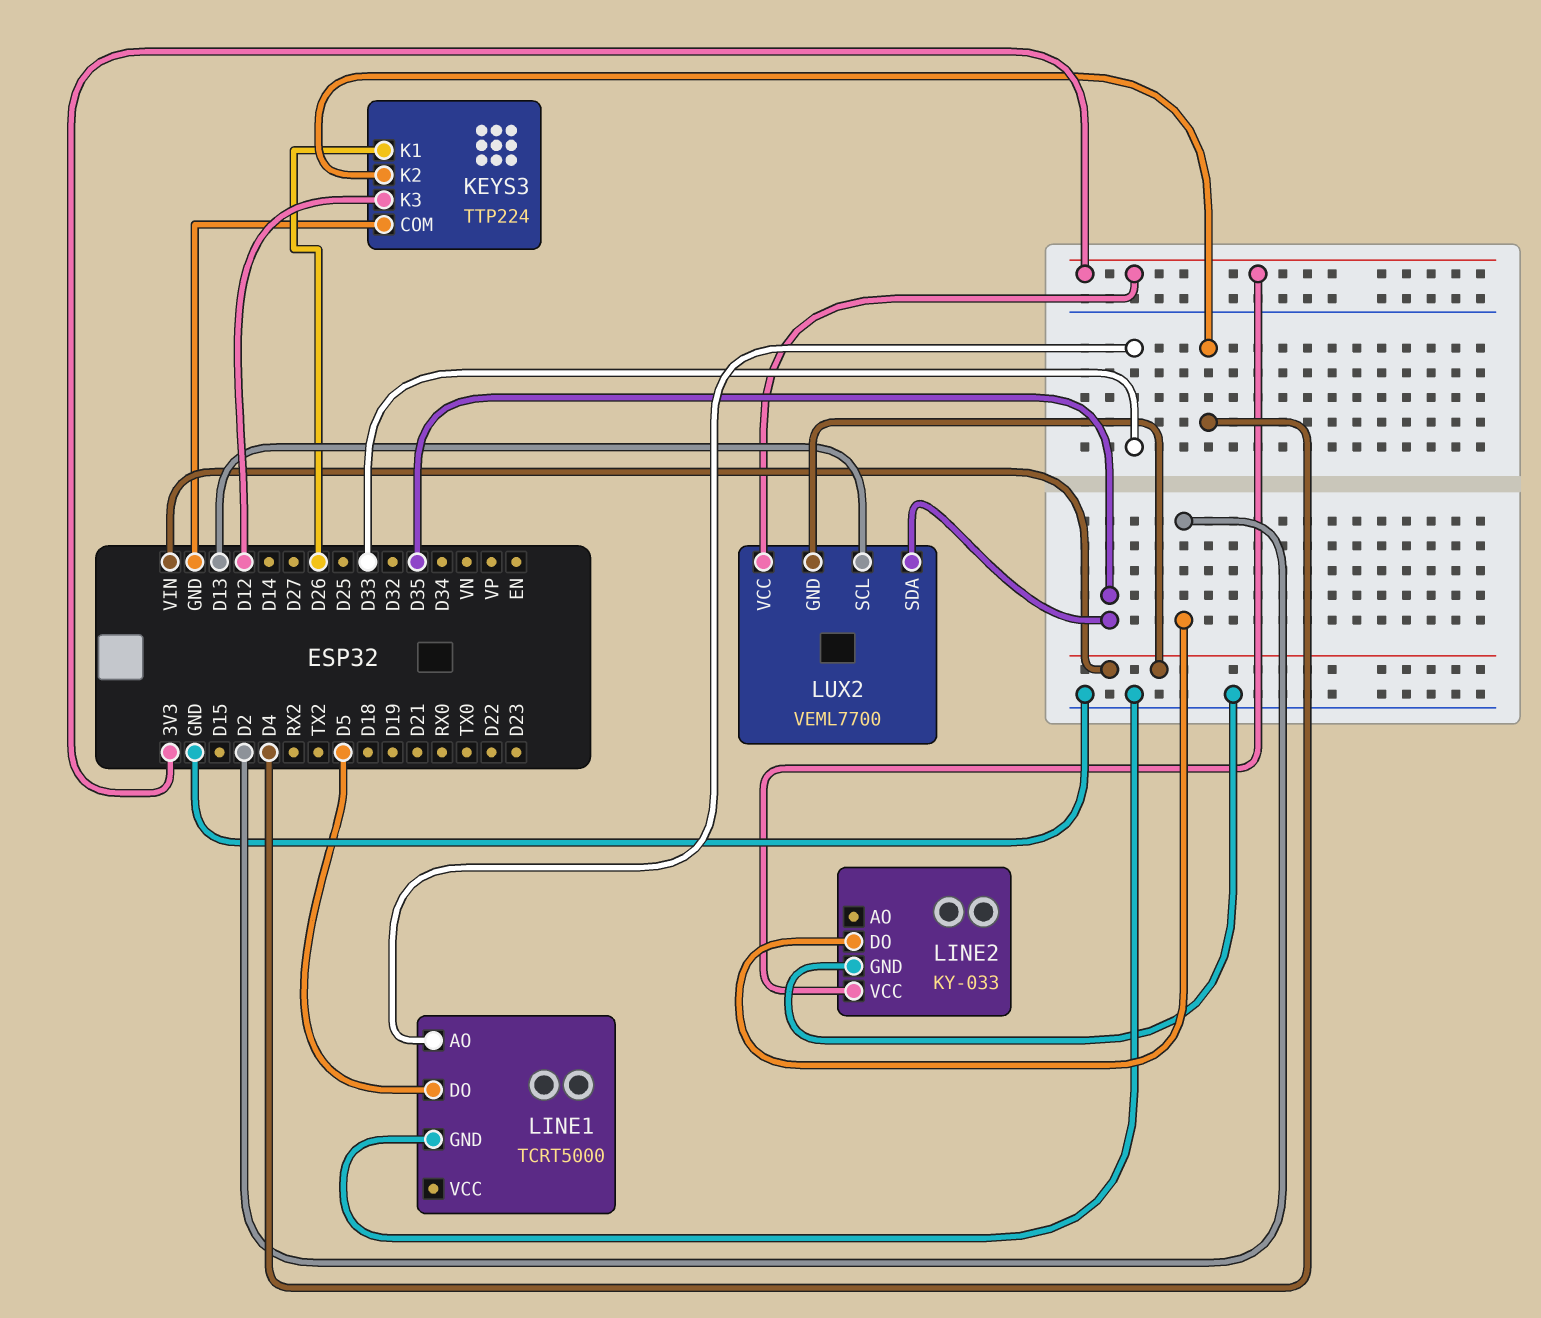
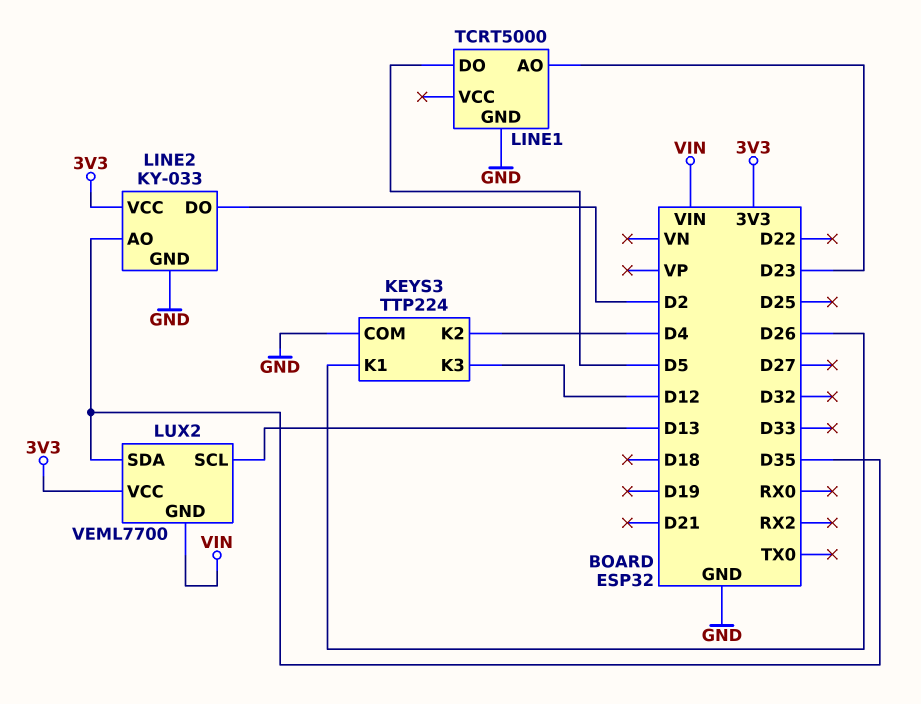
LINE1 pin AO: D33 -> D23
LINE2 pin AO: none -> D35

